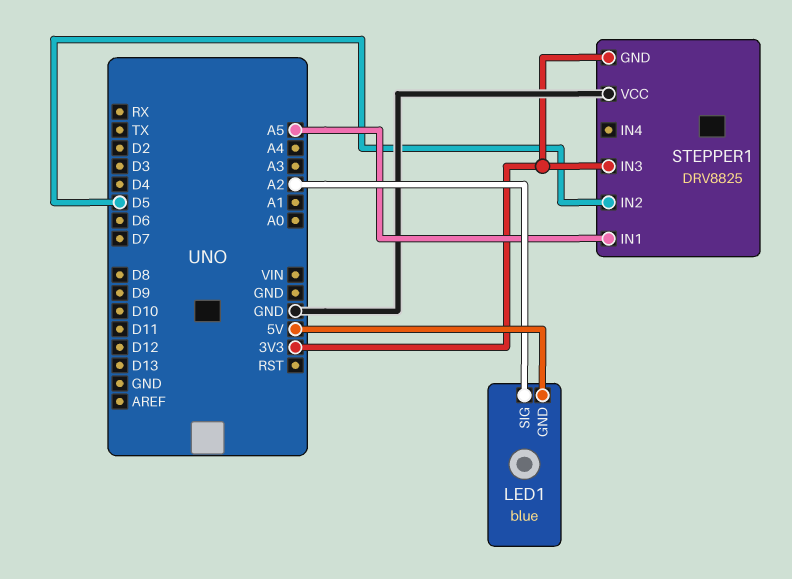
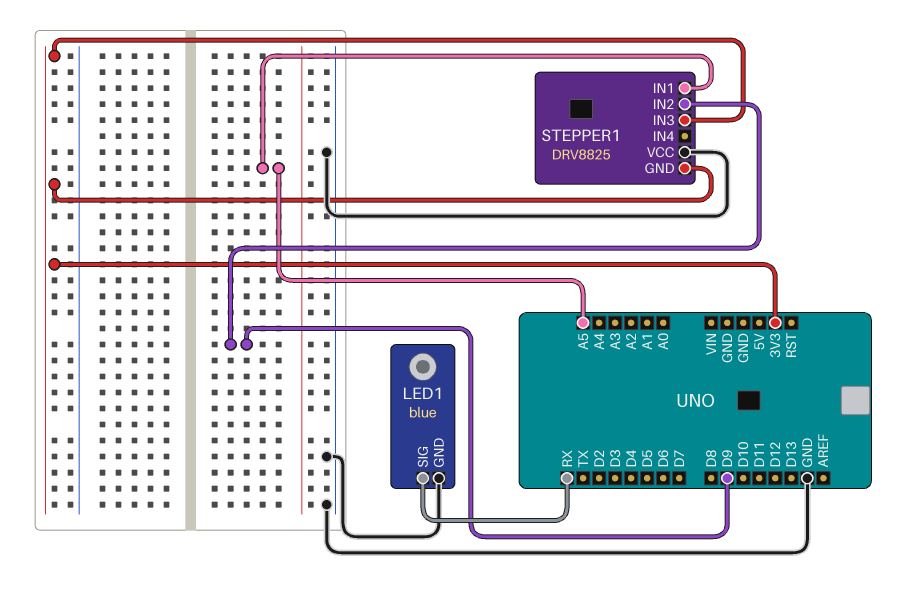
LED1 pin GND: 5V -> GND
LED1 pin SIG: A2 -> RX
STEPPER1 pin IN2: D5 -> D9

